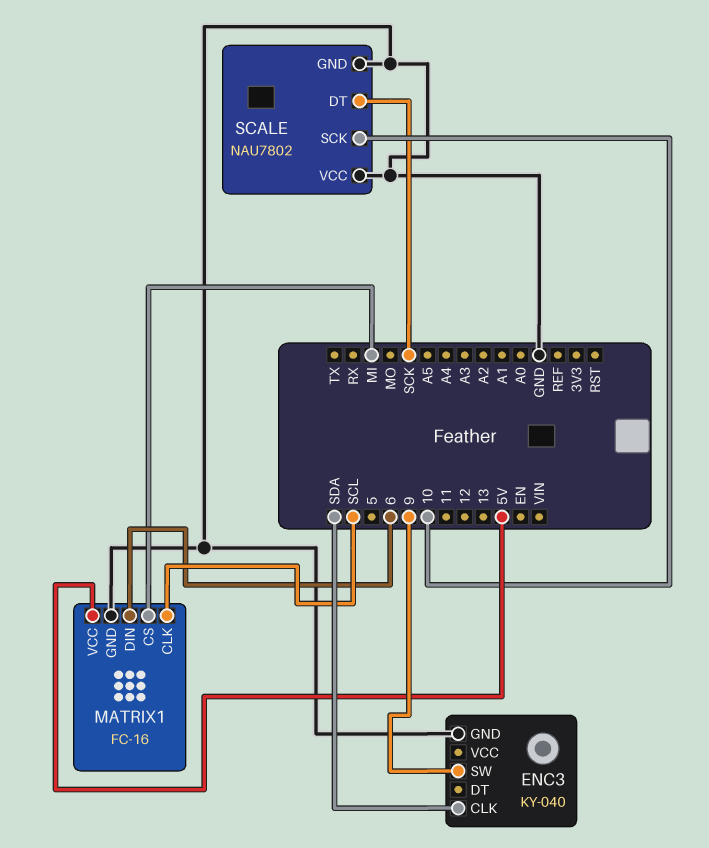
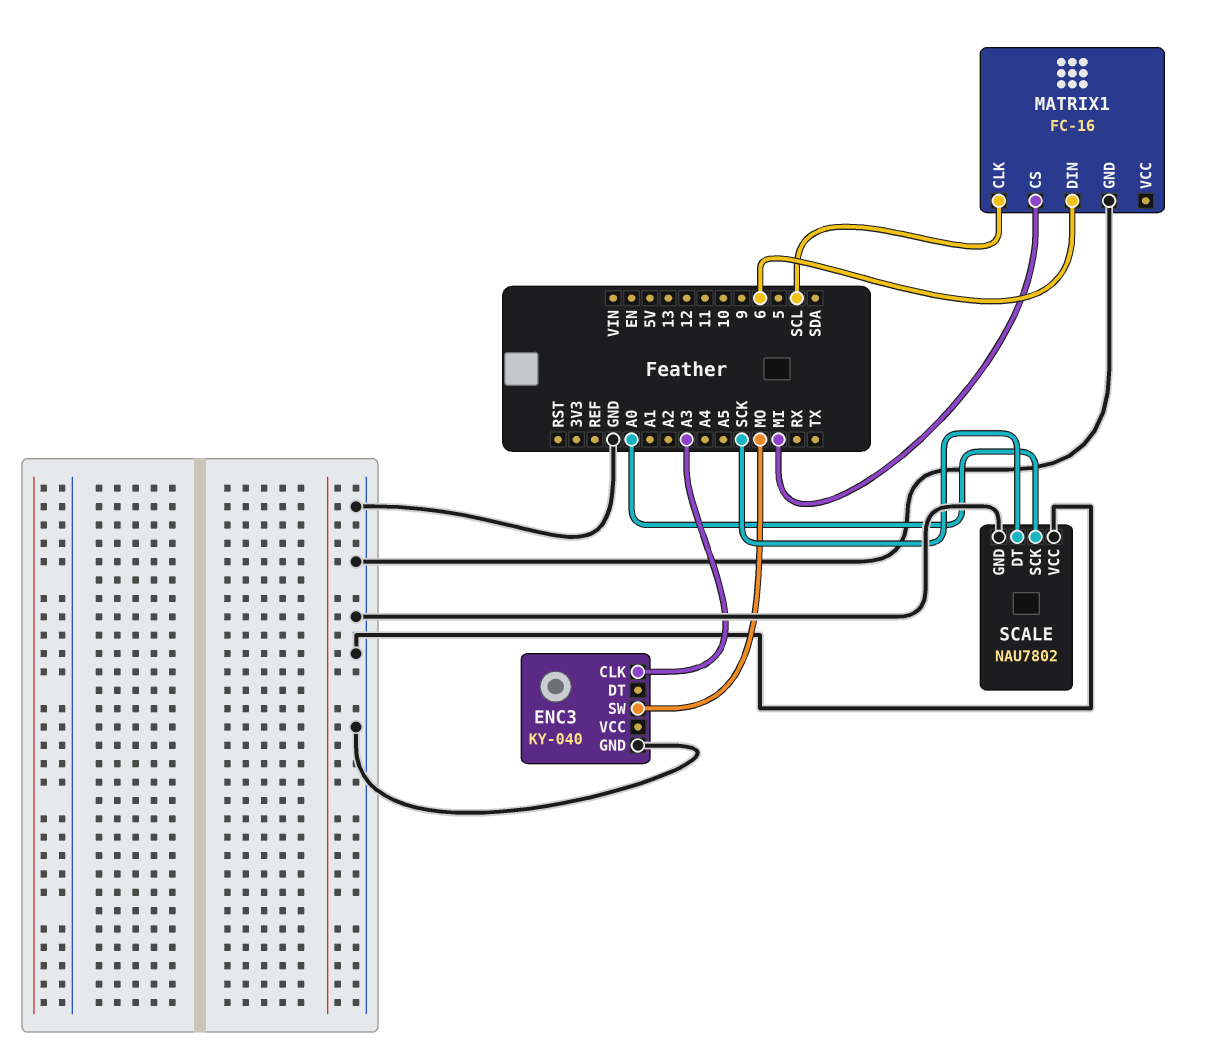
ENC3 pin CLK: SDA -> A3
ENC3 pin SW: 9 -> MO
MATRIX1 pin VCC: 5V -> none
SCALE pin SCK: 10 -> A0

